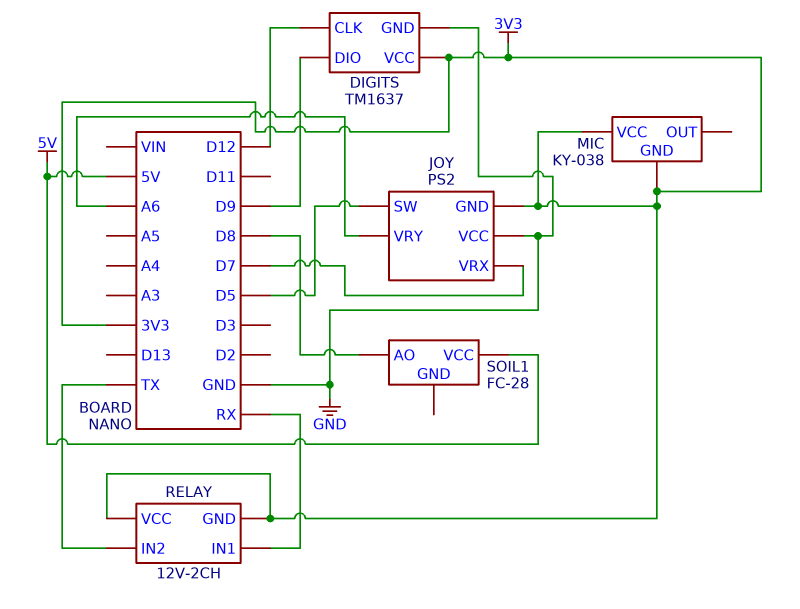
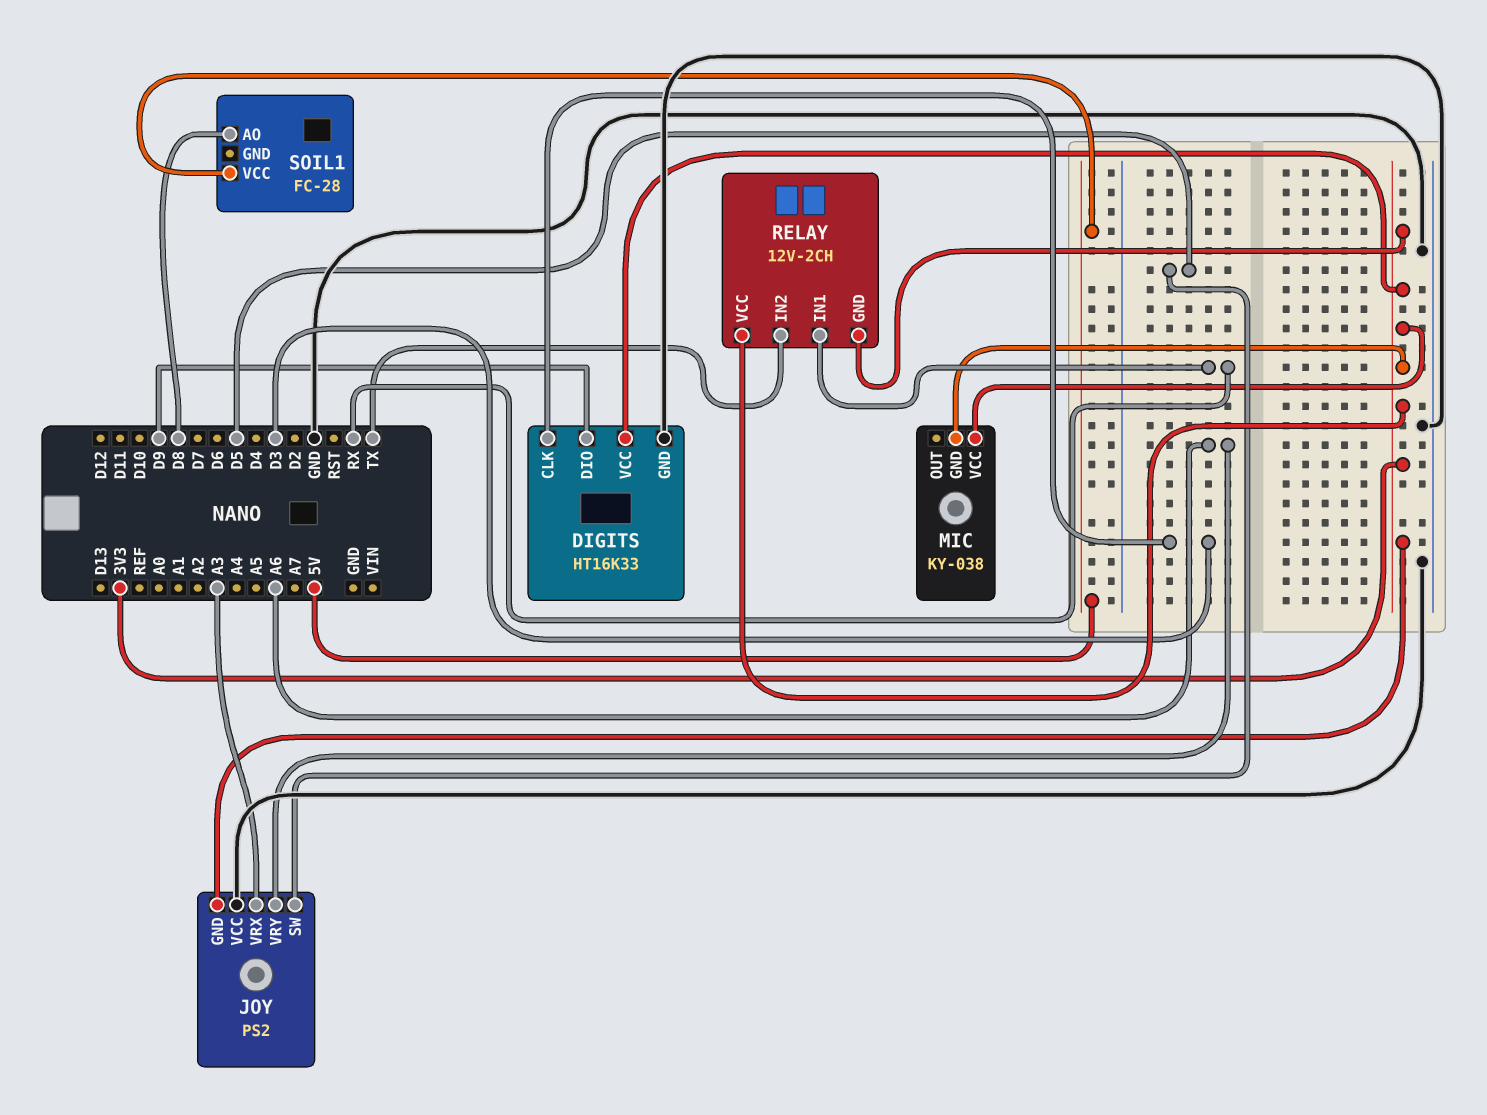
DIGITS: TM1637 -> HT16K33
DIGITS pin CLK: D12 -> D3
JOY pin VRX: D7 -> A3

